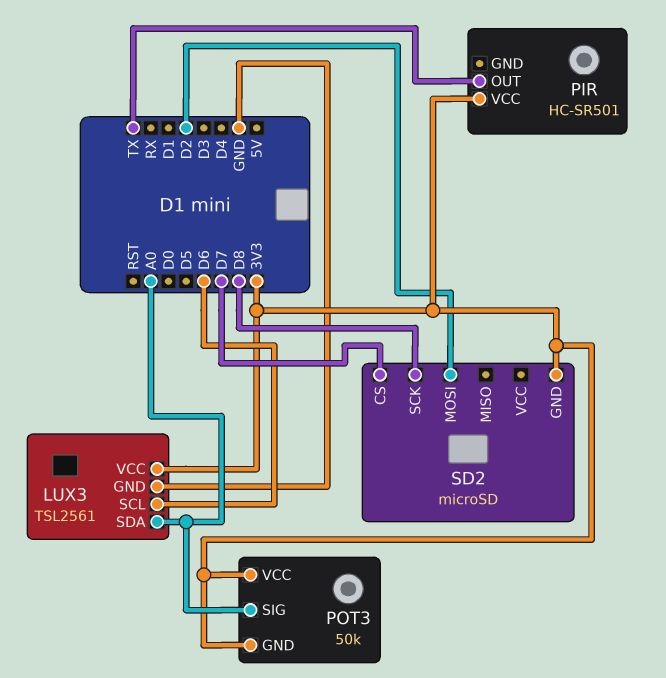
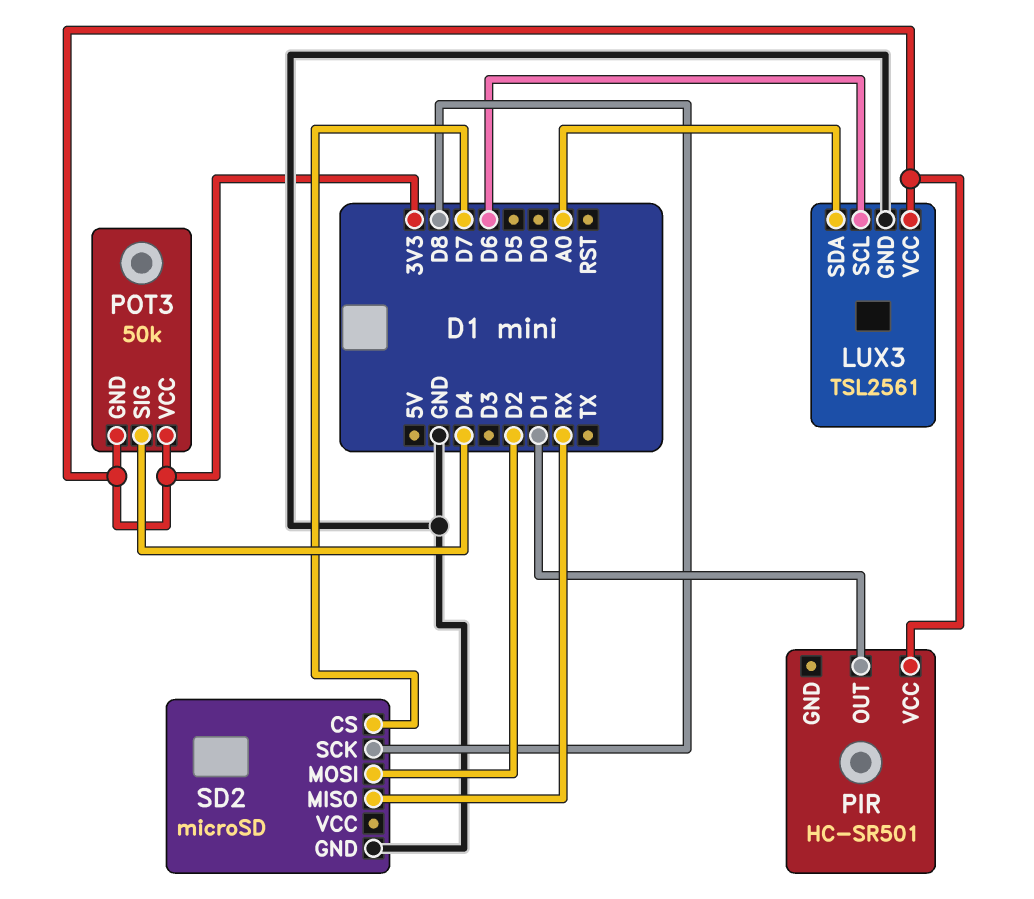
PIR pin OUT: TX -> D1
POT3 pin SIG: A0 -> D4
SD2 pin GND: 3V3 -> GND
SD2 pin MISO: none -> RX

